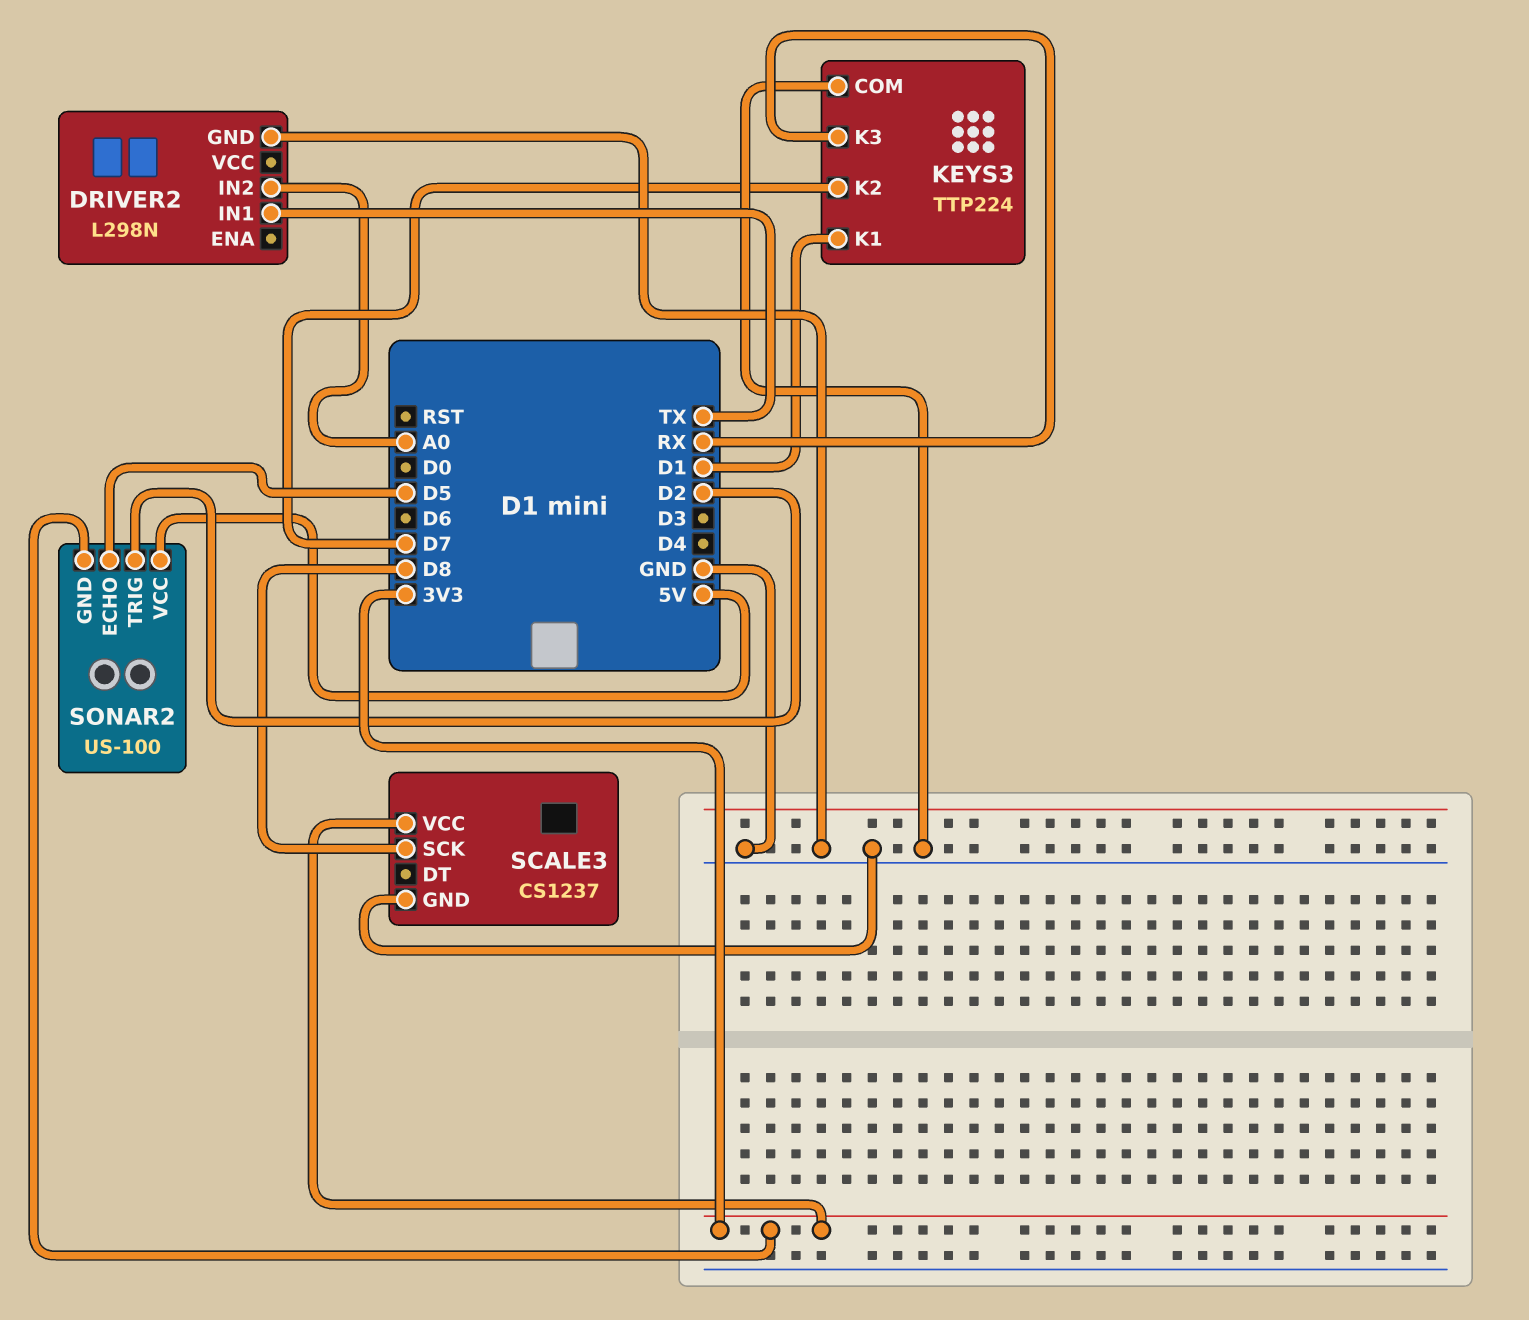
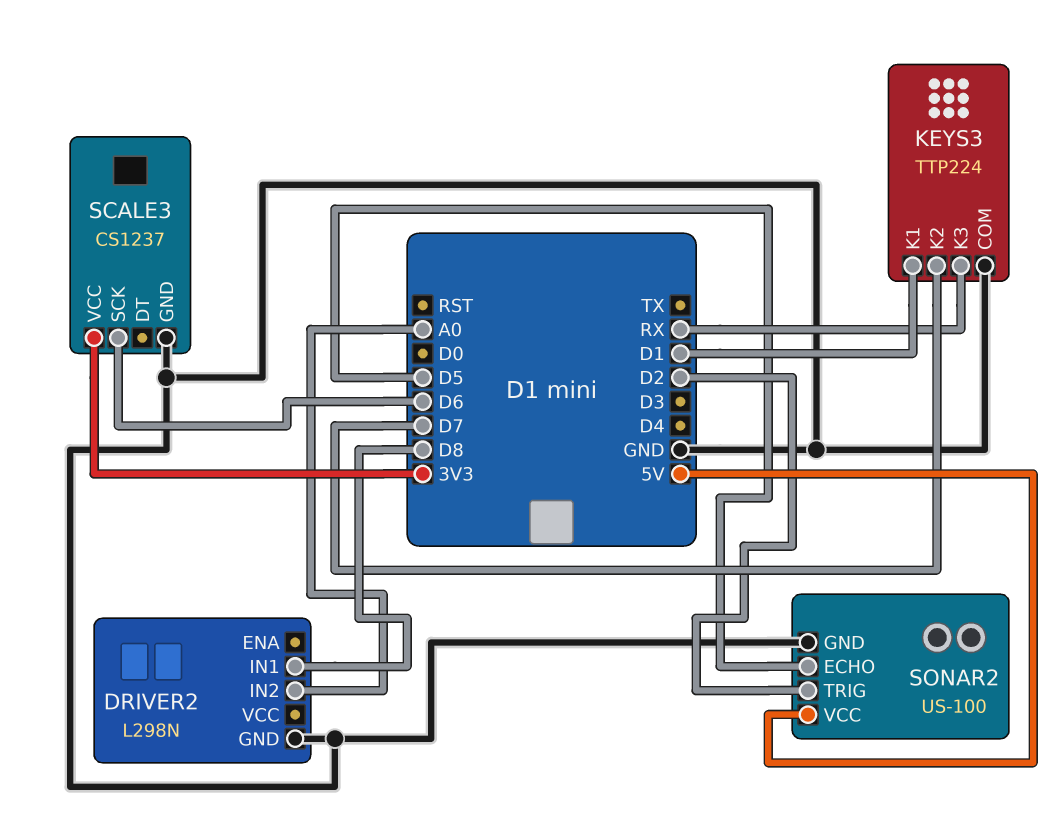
DRIVER2 pin IN1: TX -> D8
SCALE3 pin SCK: D8 -> D6
SONAR2 pin GND: 3V3 -> GND

